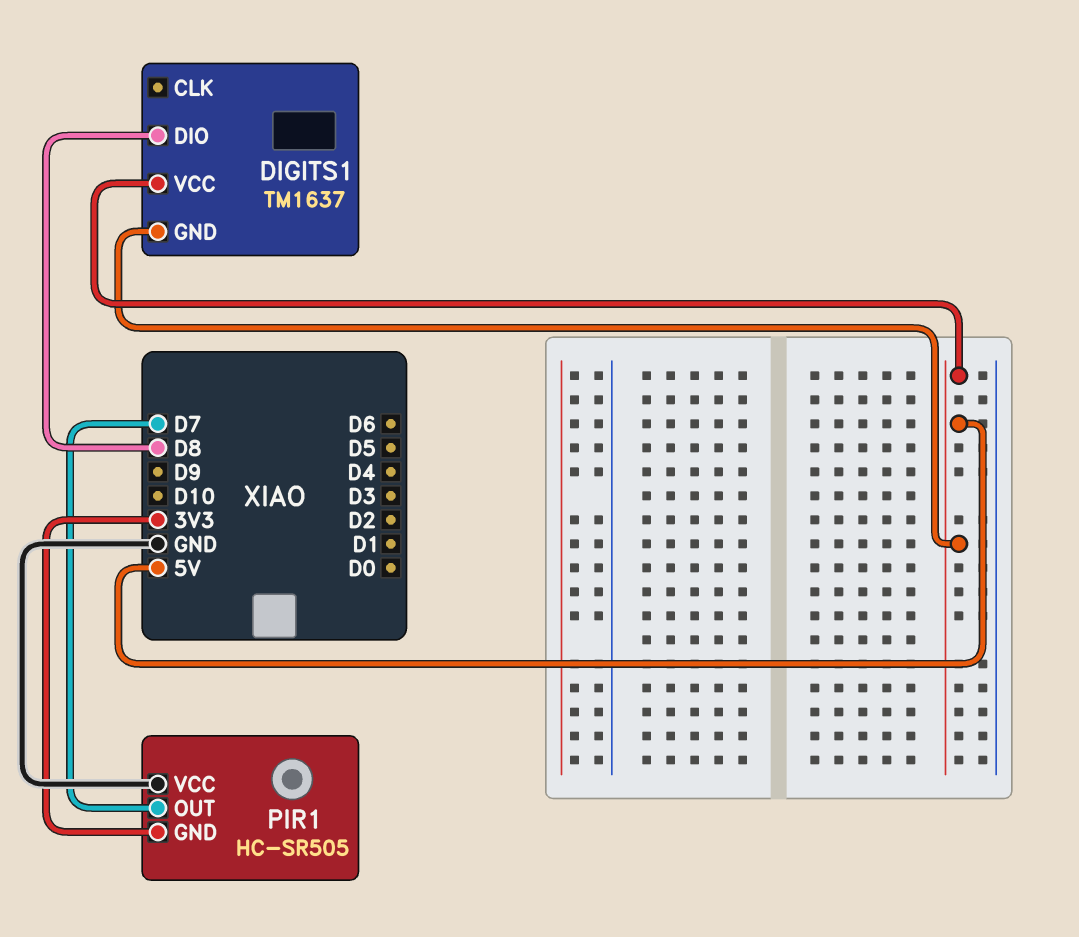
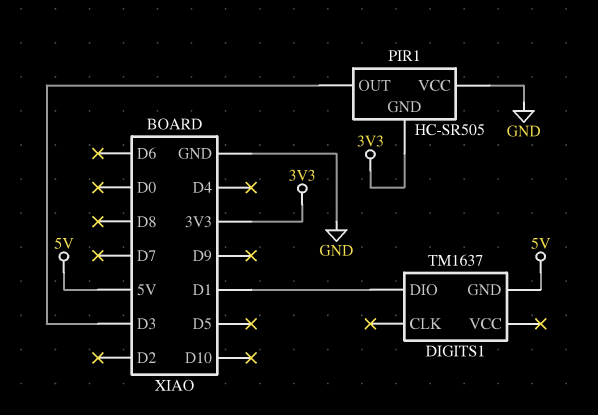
DIGITS1 pin DIO: D8 -> D1
DIGITS1 pin VCC: 5V -> none
PIR1 pin OUT: D7 -> D3

